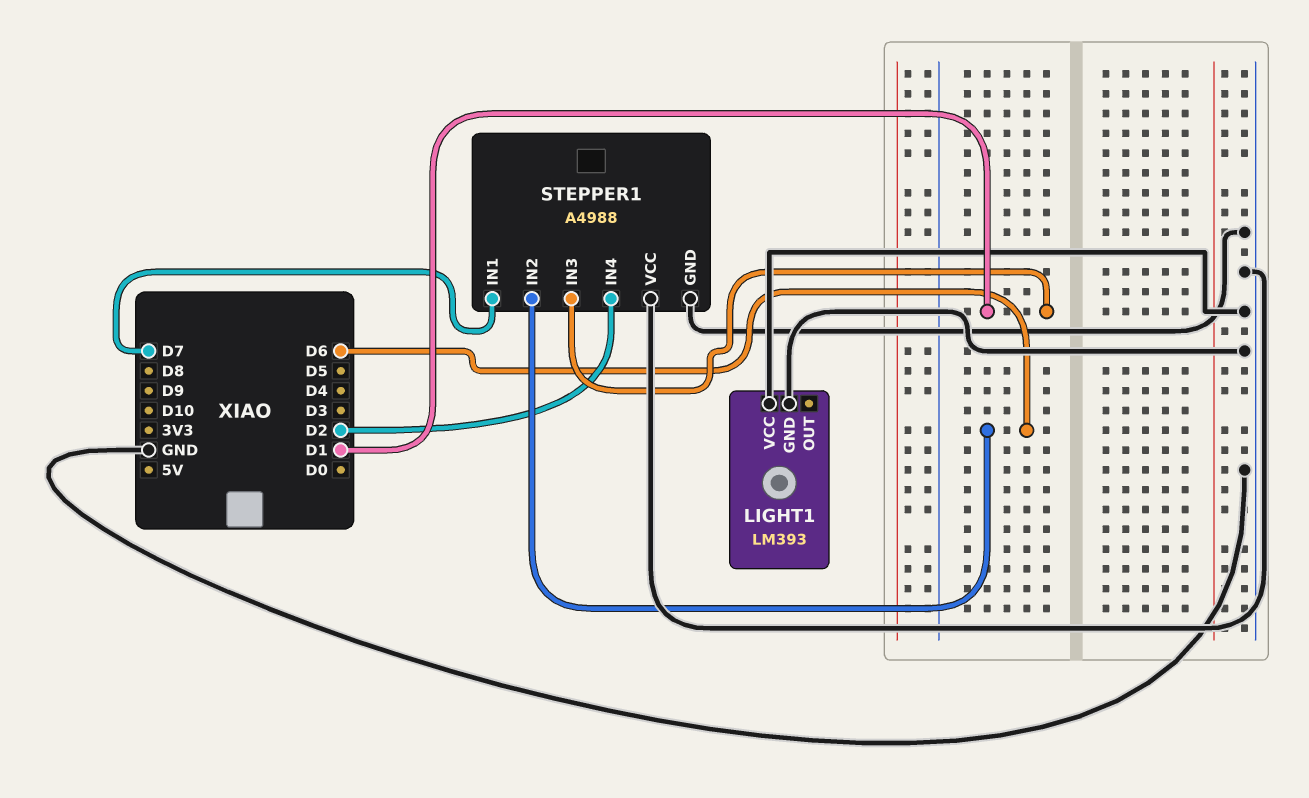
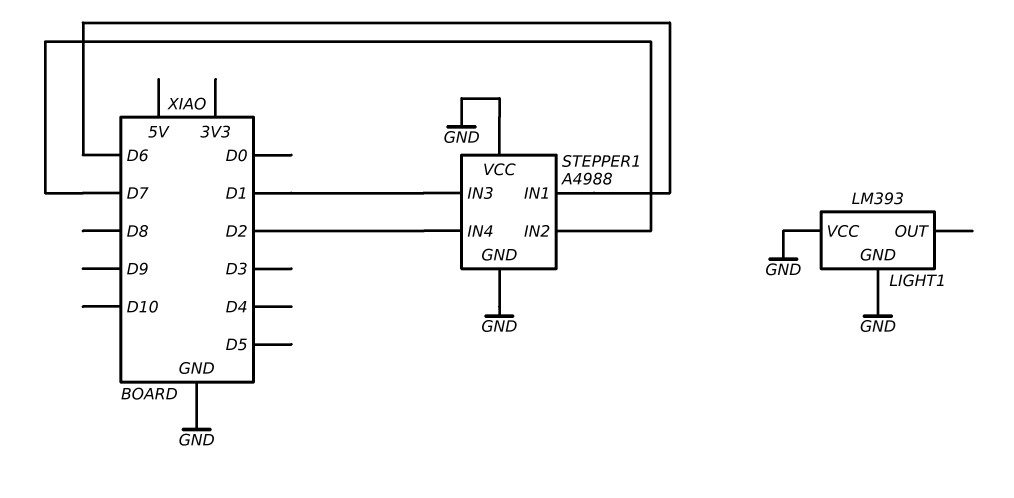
STEPPER1 pin IN1: D7 -> D6
STEPPER1 pin IN2: D6 -> D7

